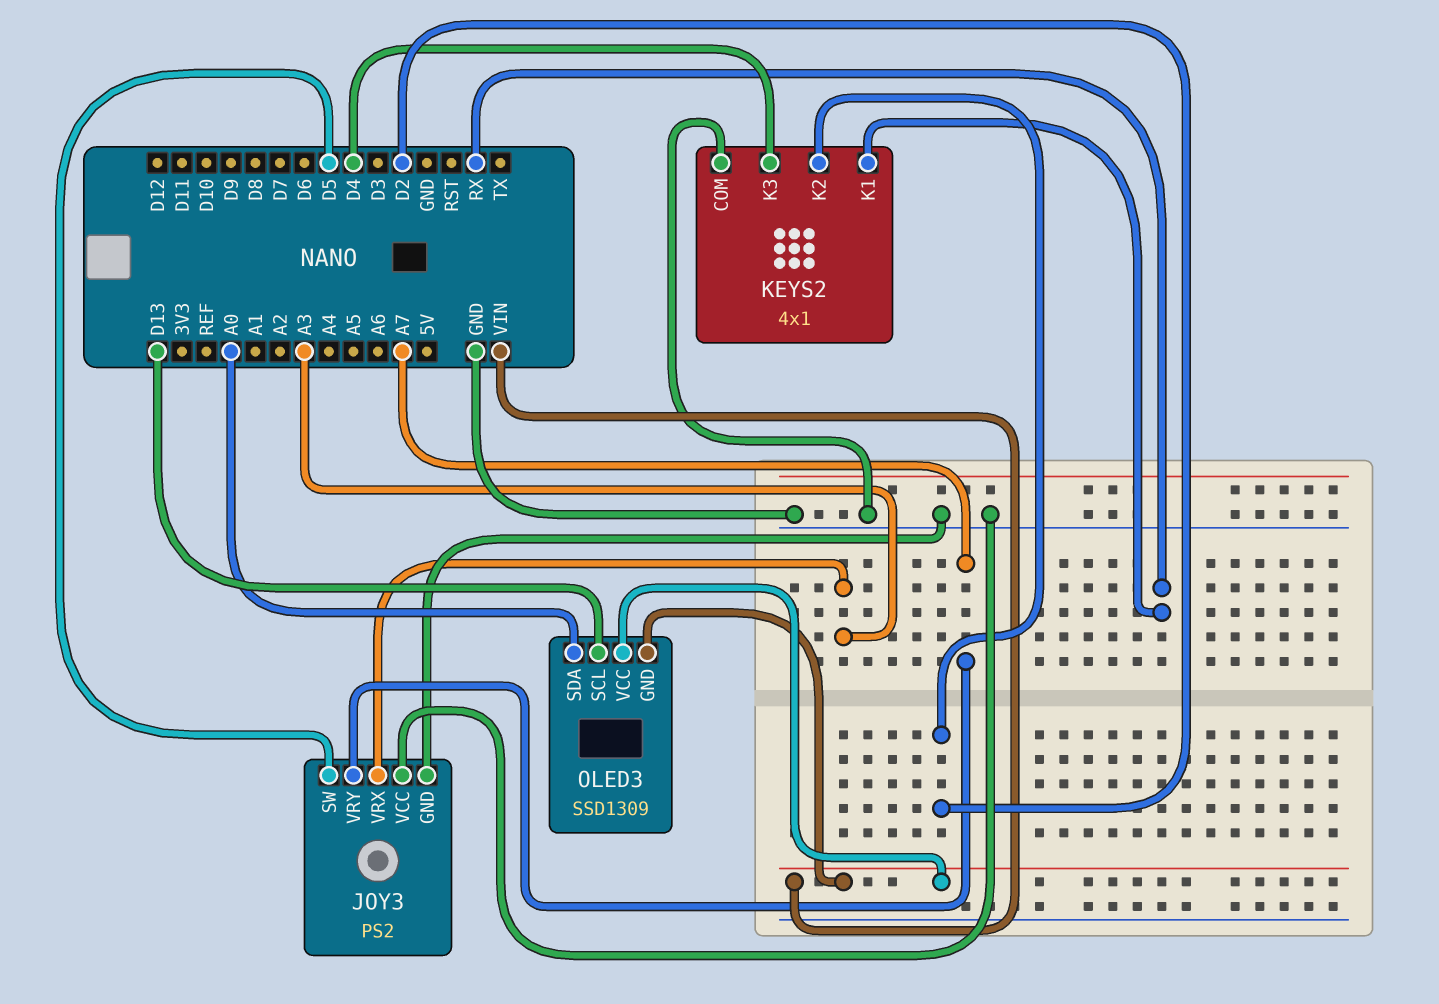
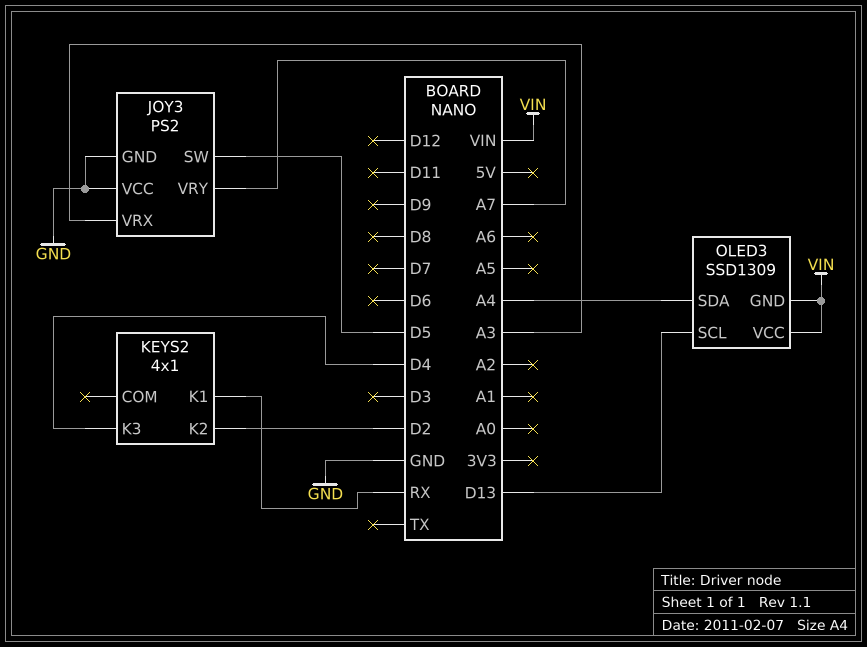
KEYS2 pin COM: GND -> none
OLED3 pin SDA: A0 -> A4

